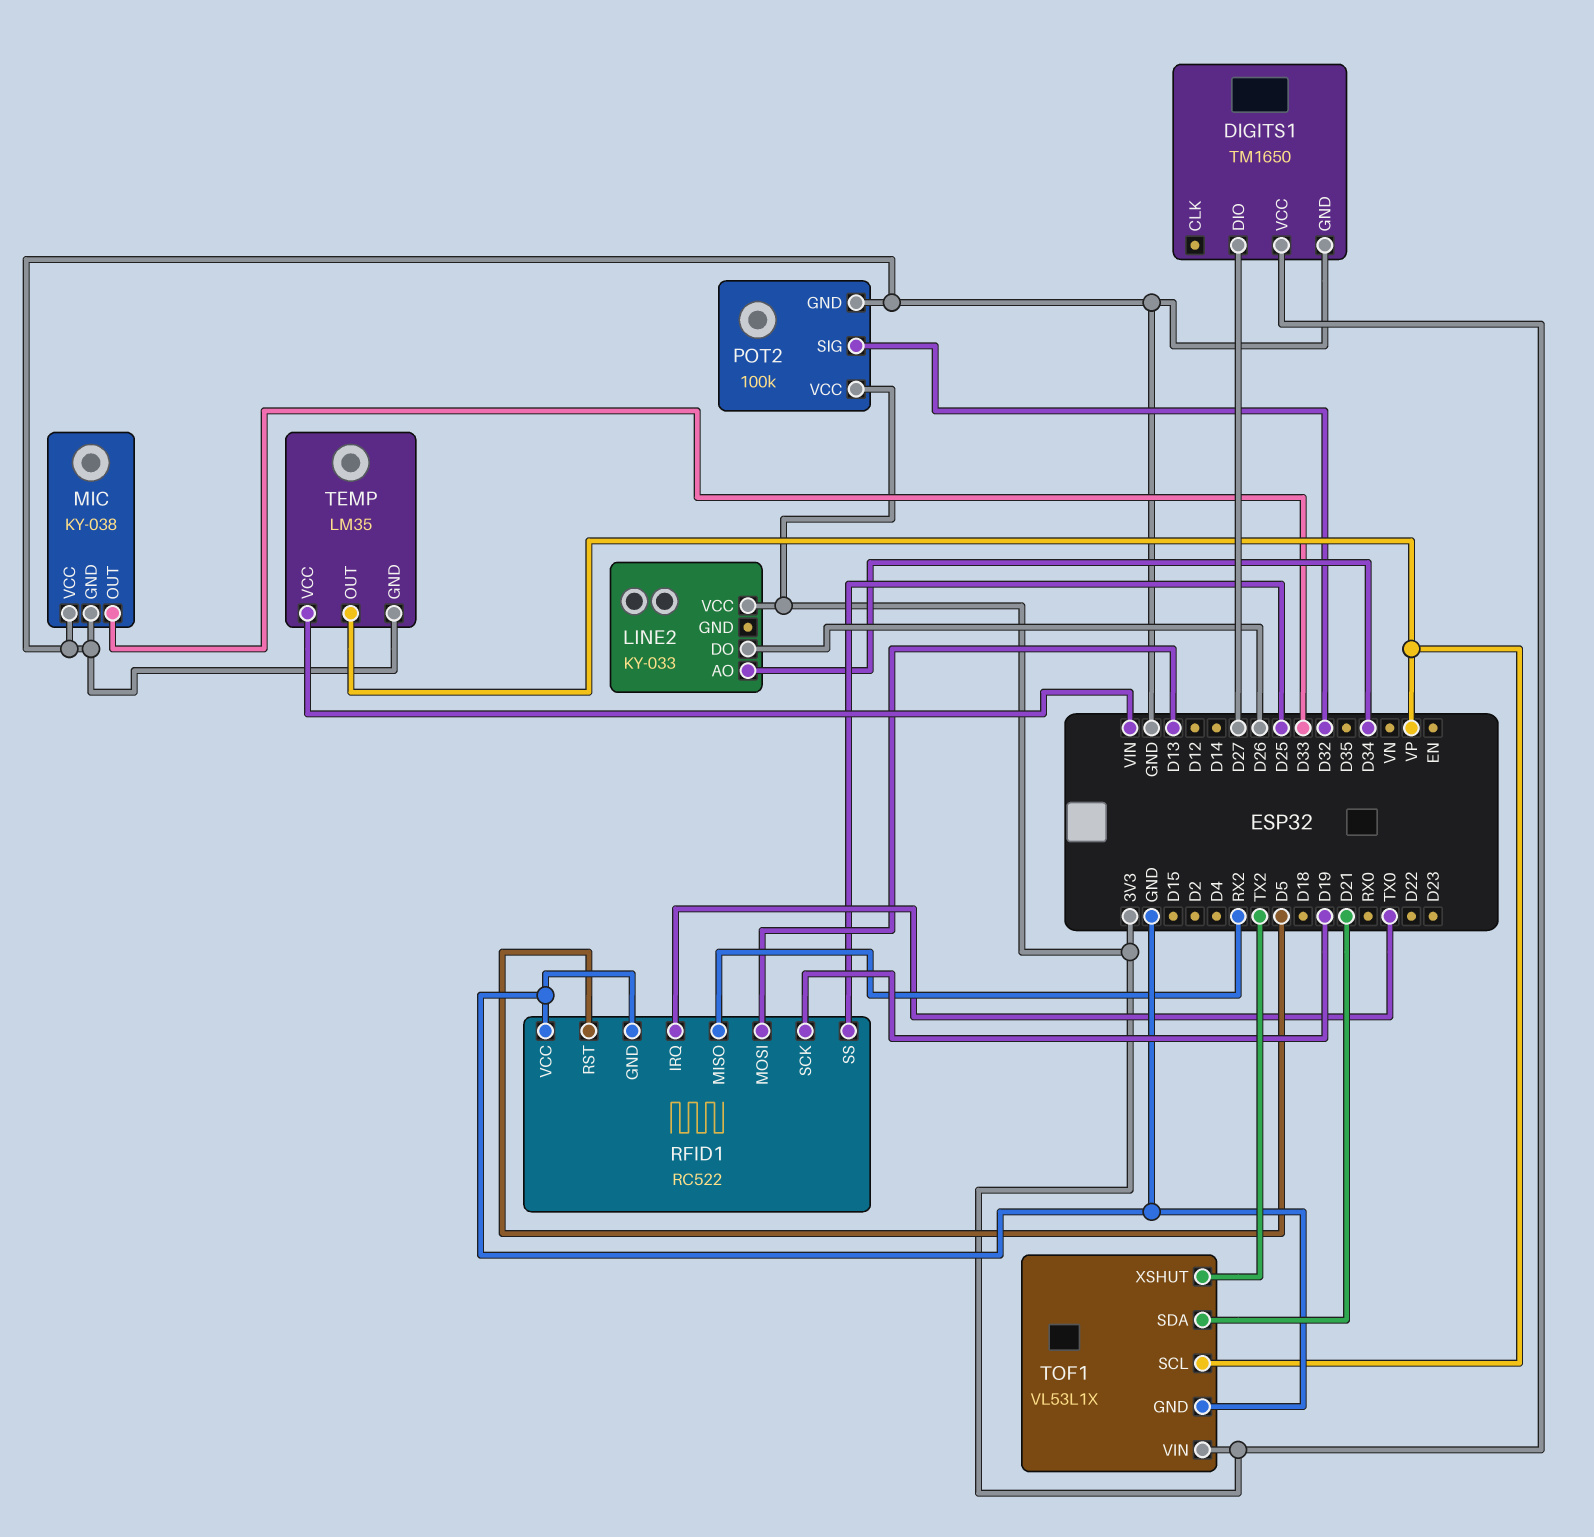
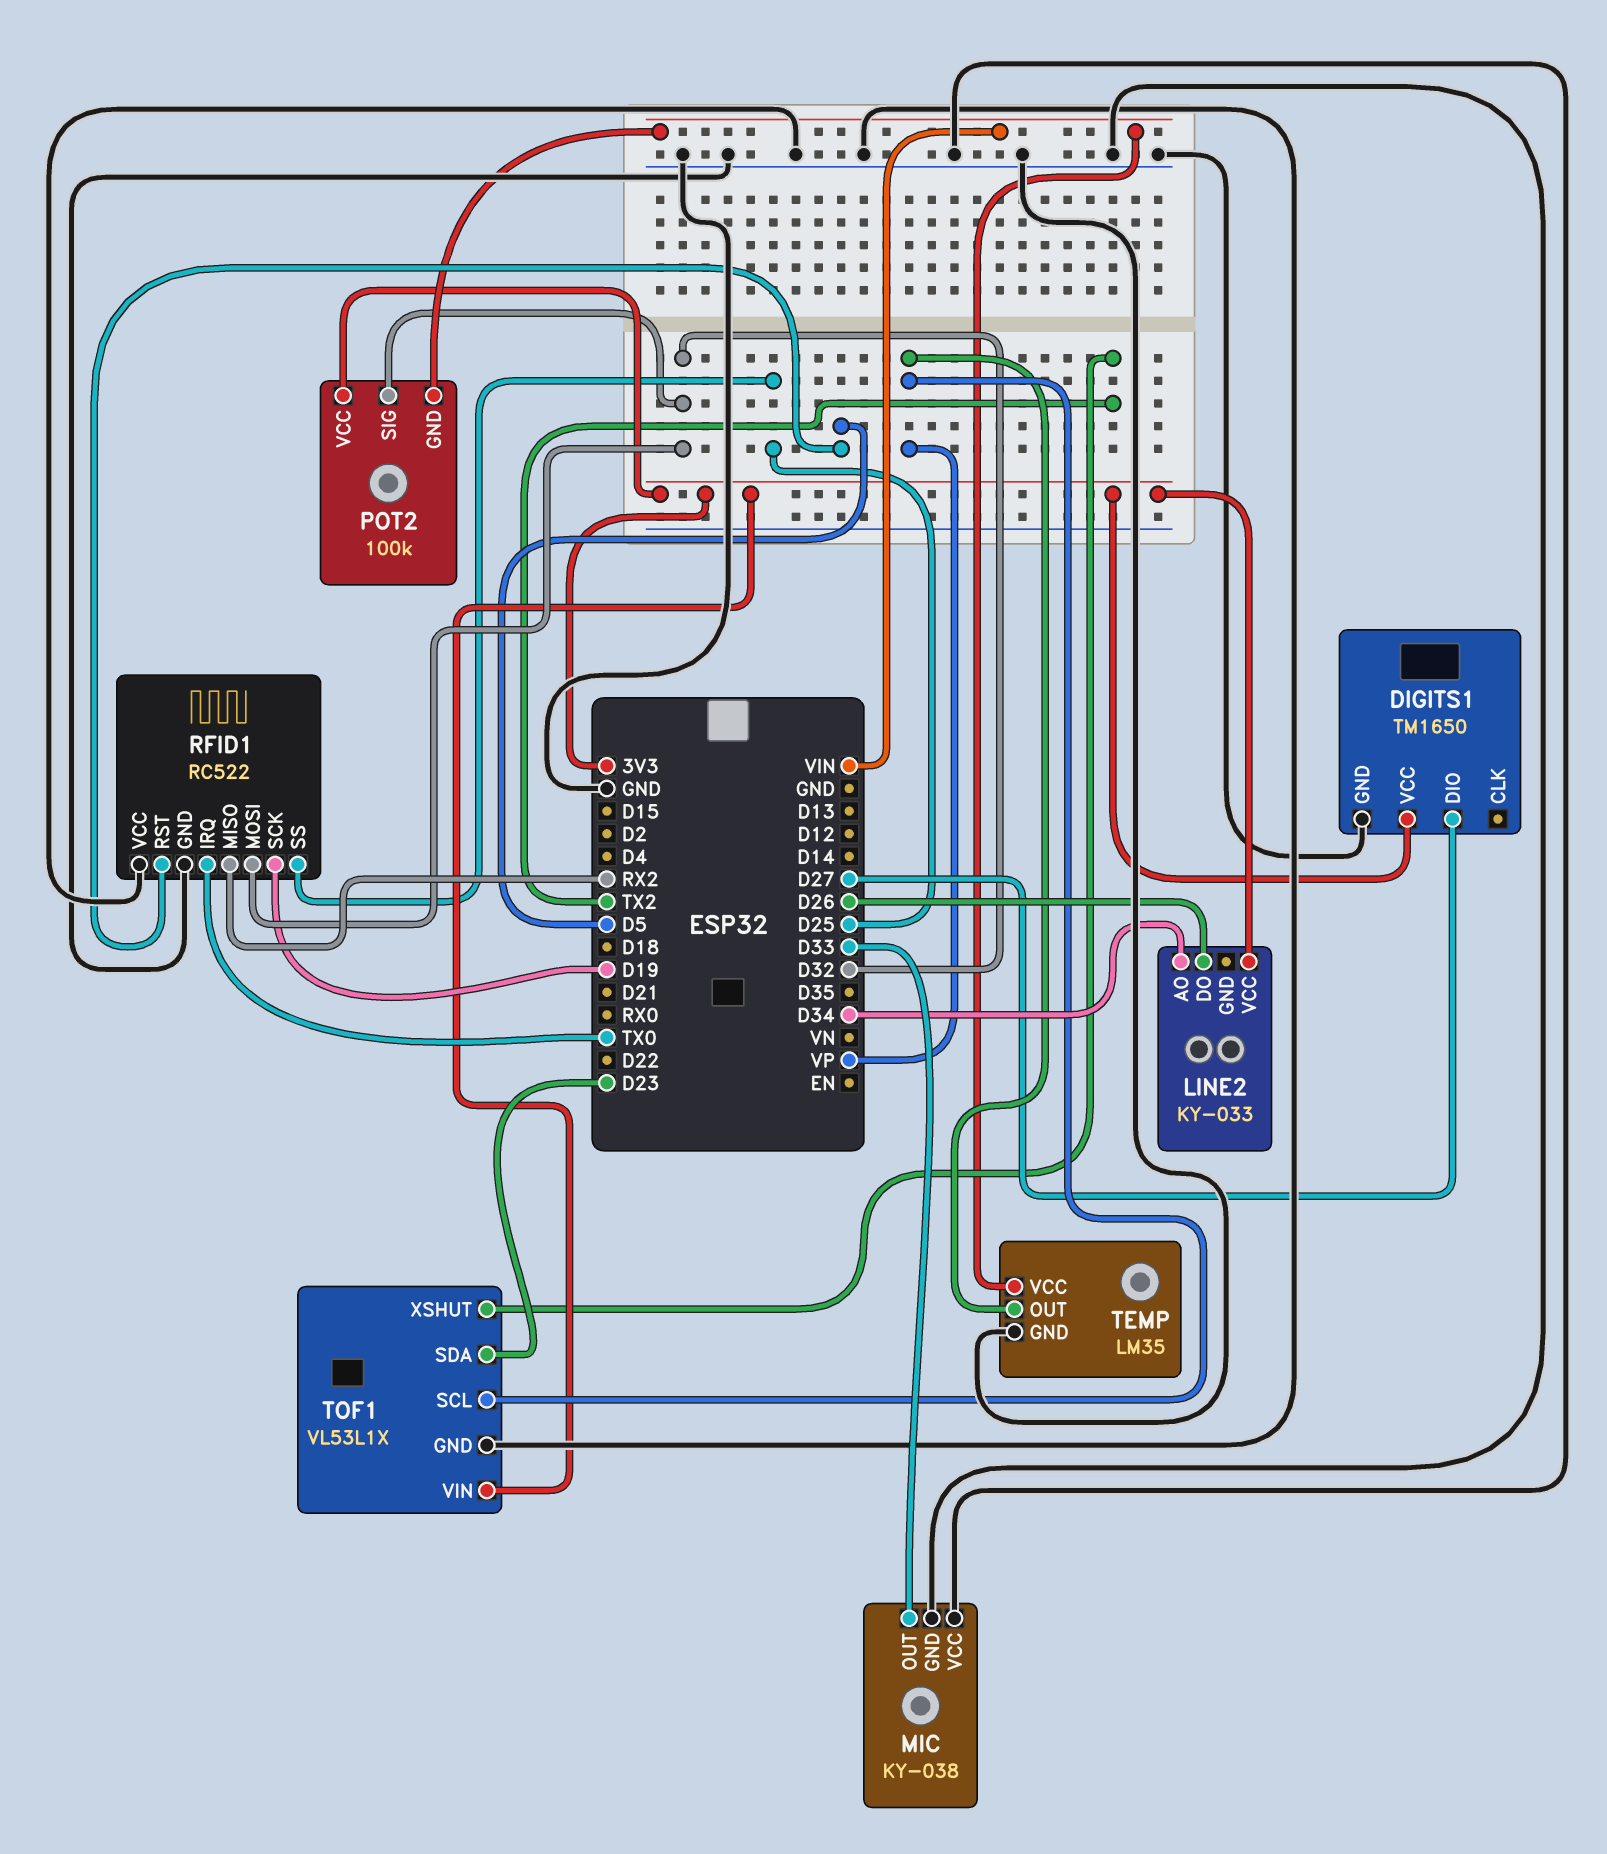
POT2 pin GND: GND -> VIN
RFID1 pin MOSI: D13 -> D32
TOF1 pin SDA: D21 -> D23

